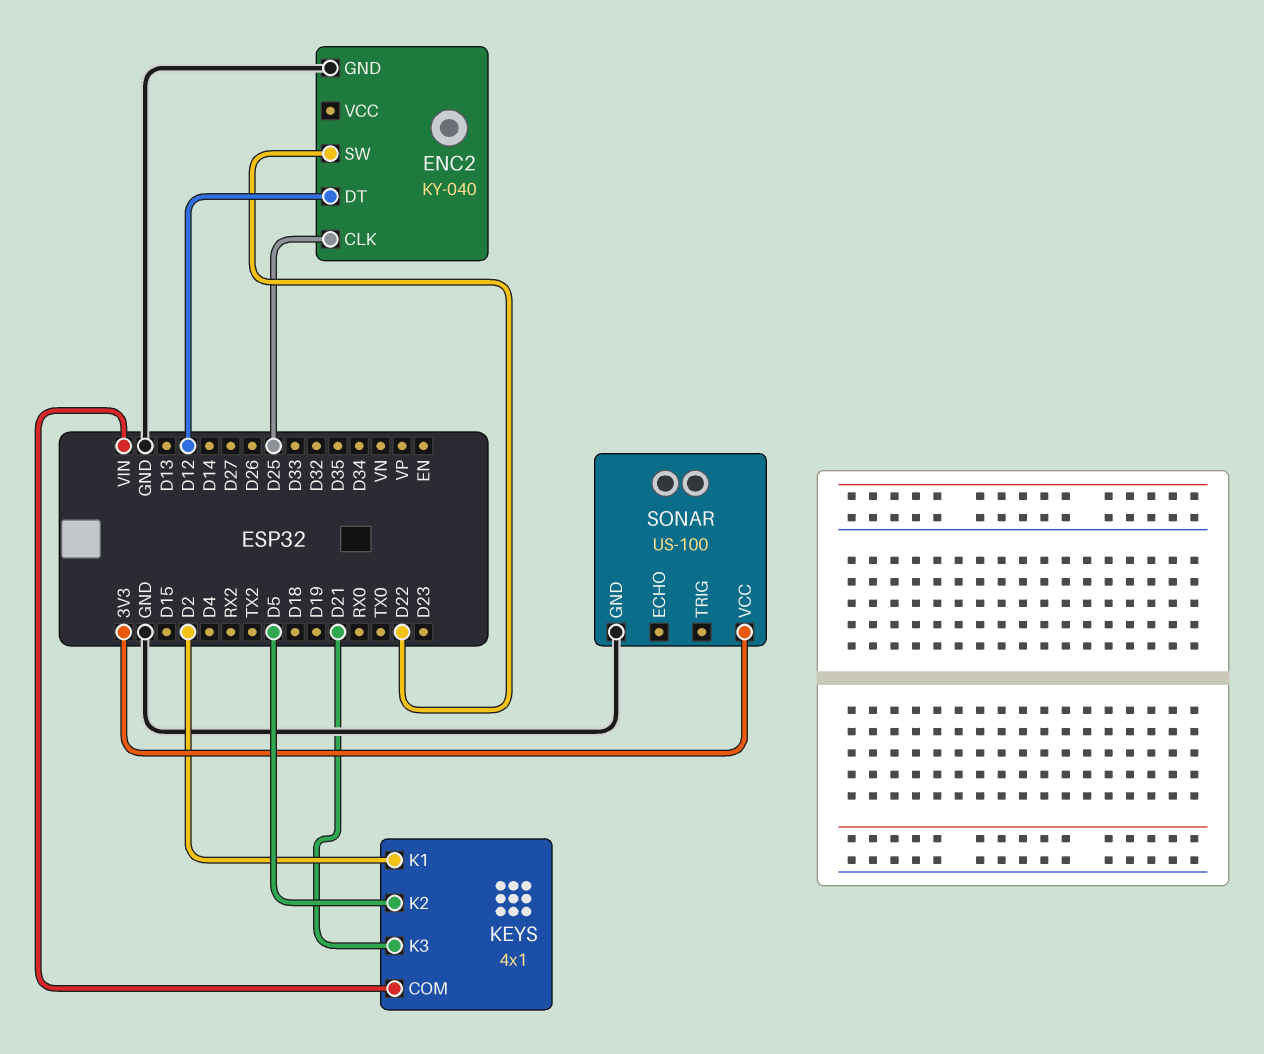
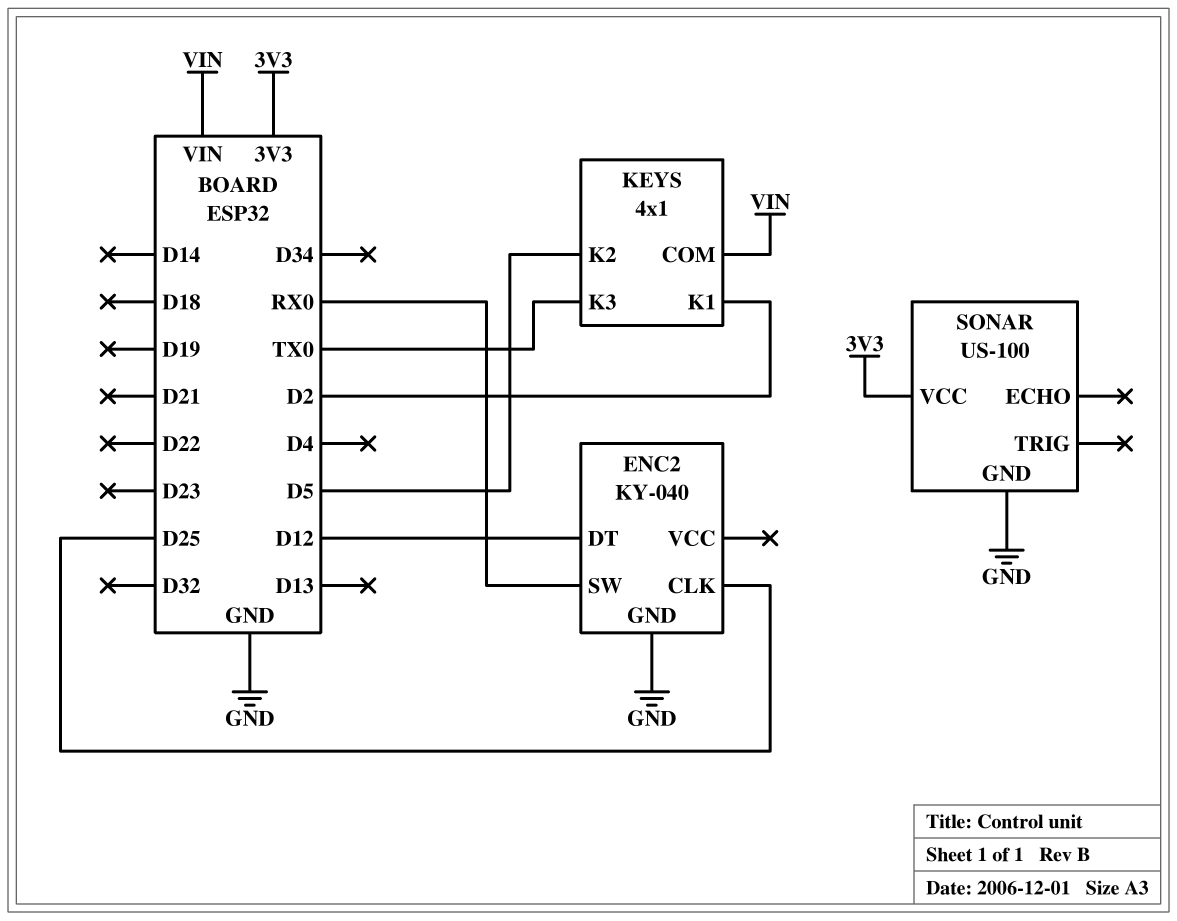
ENC2 pin SW: D22 -> RX0
KEYS pin K3: D21 -> TX0

